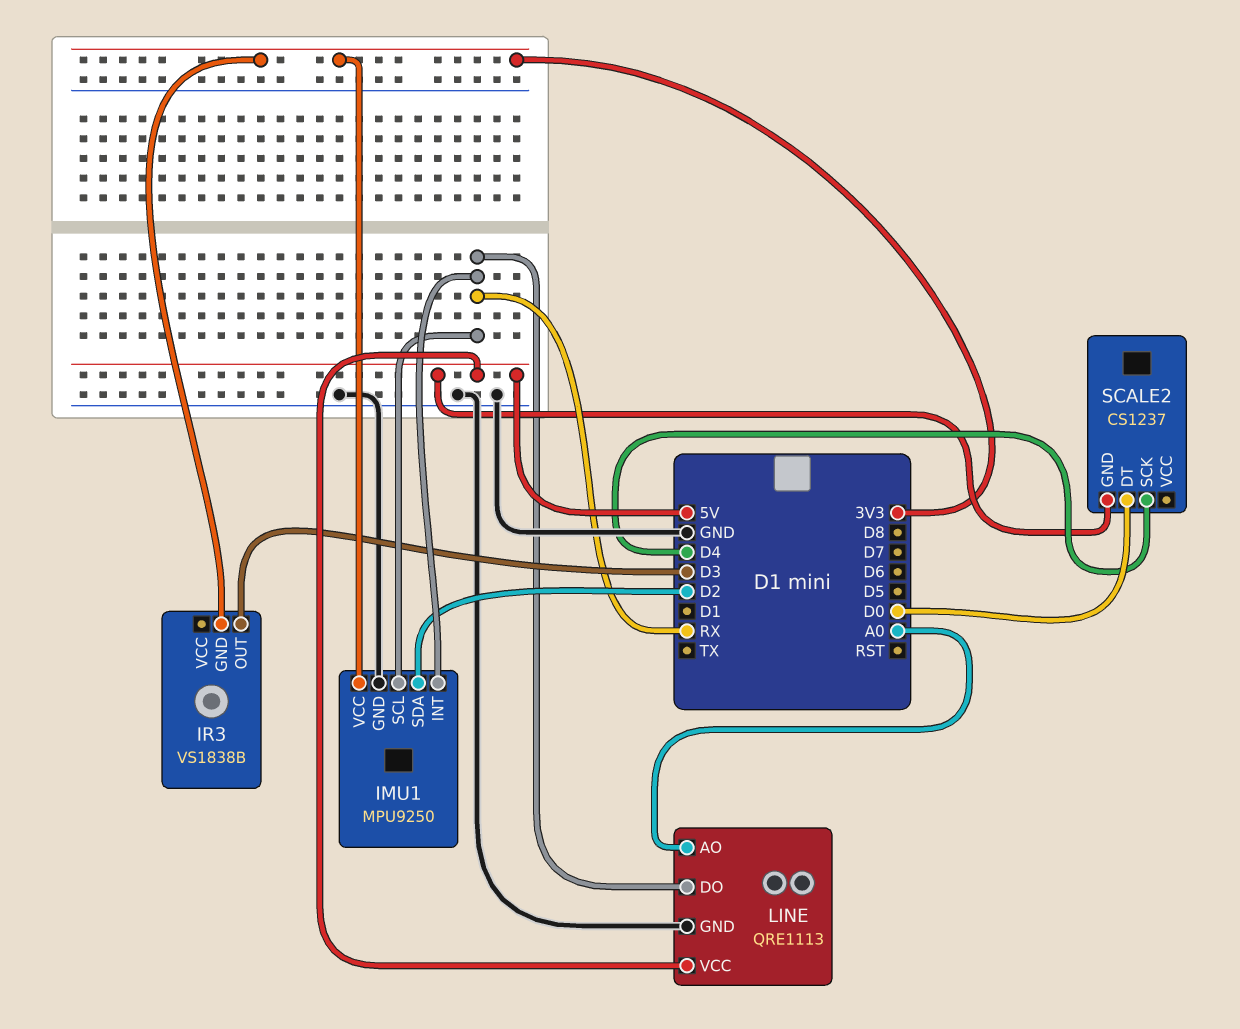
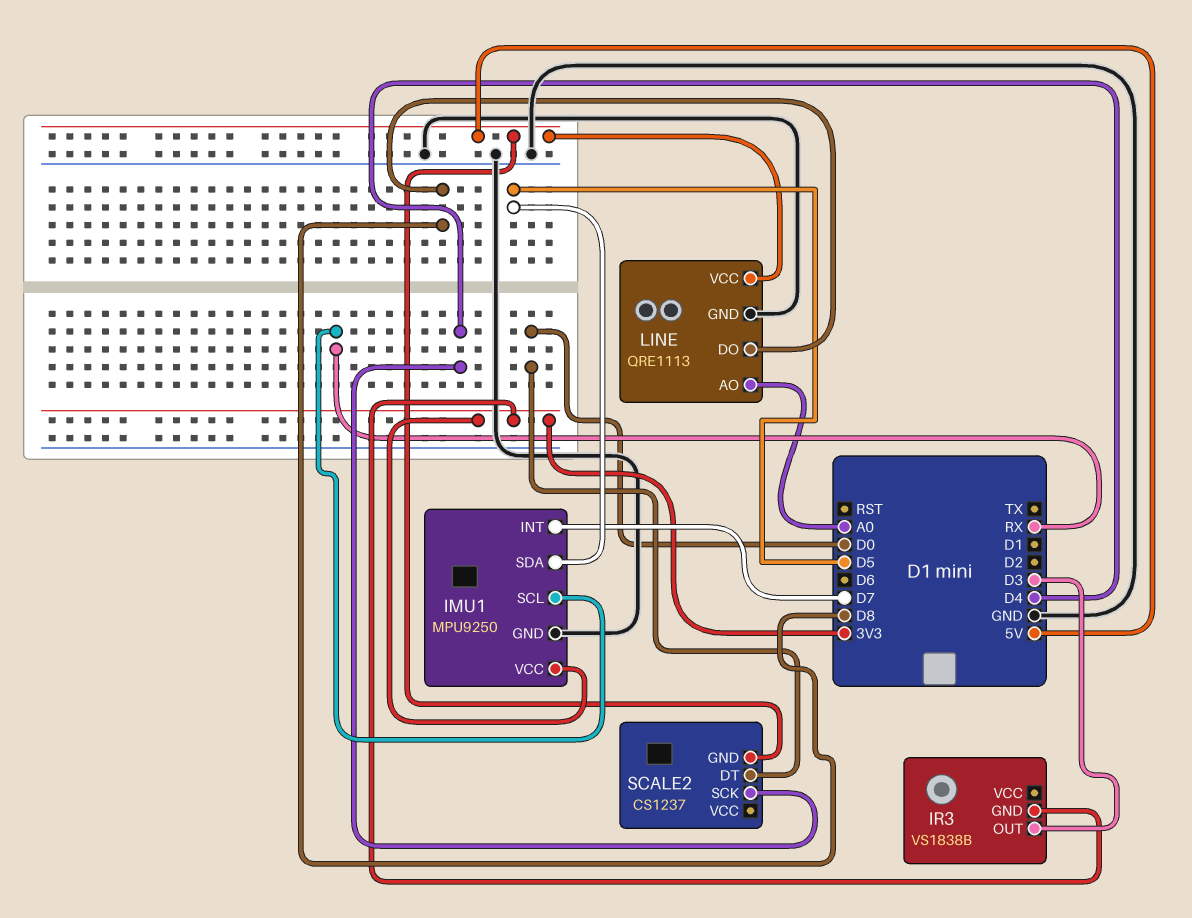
IMU1 pin INT: RX -> D7
IMU1 pin SDA: D2 -> D5
LINE pin DO: RX -> D8

